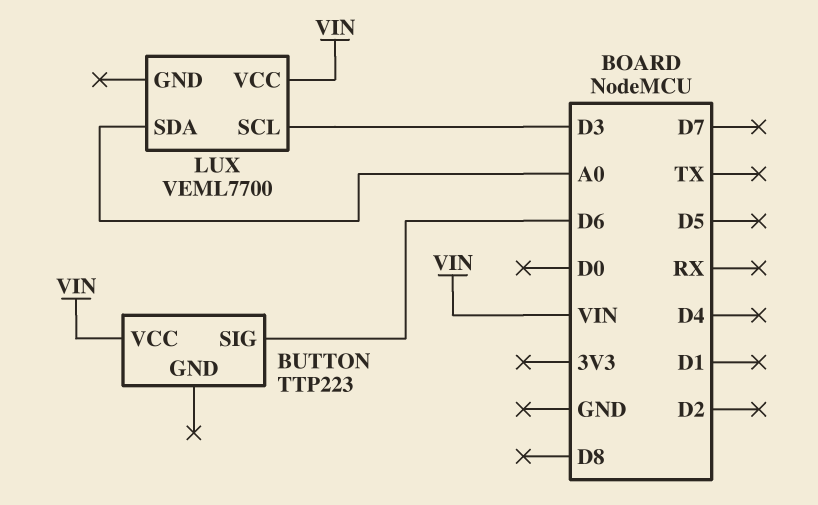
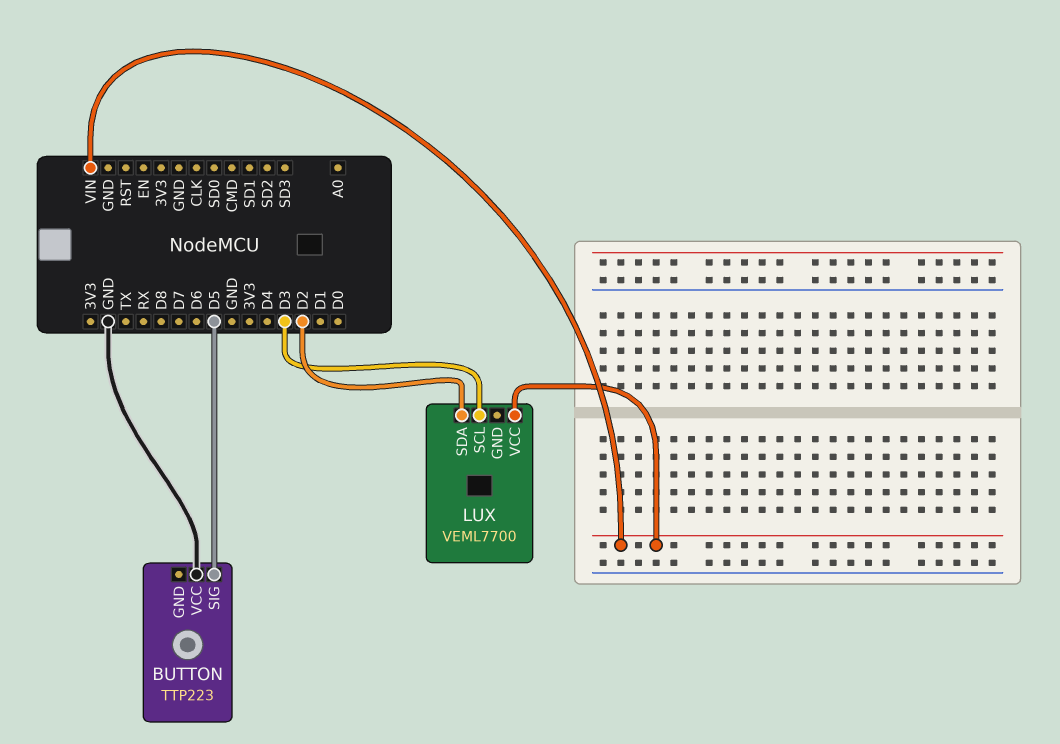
BUTTON pin SIG: D6 -> D5
BUTTON pin VCC: VIN -> GND
LUX pin SDA: A0 -> D2

